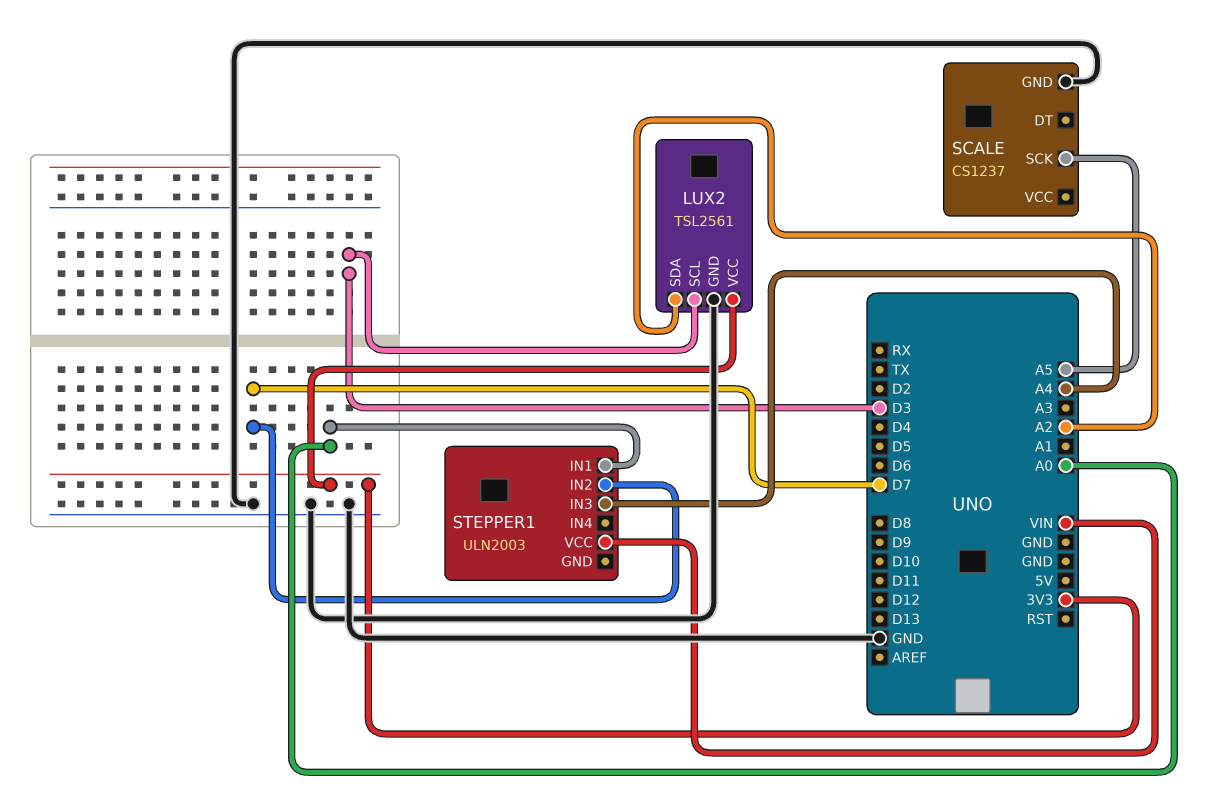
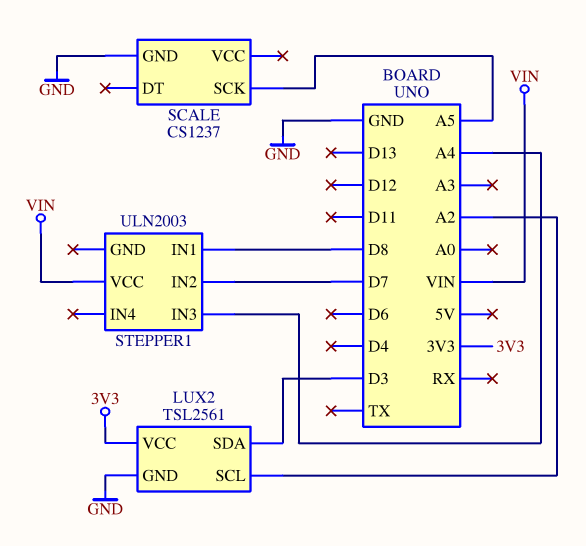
LUX2 pin SCL: D3 -> A2
LUX2 pin SDA: A2 -> D3
STEPPER1 pin IN1: A0 -> D8

